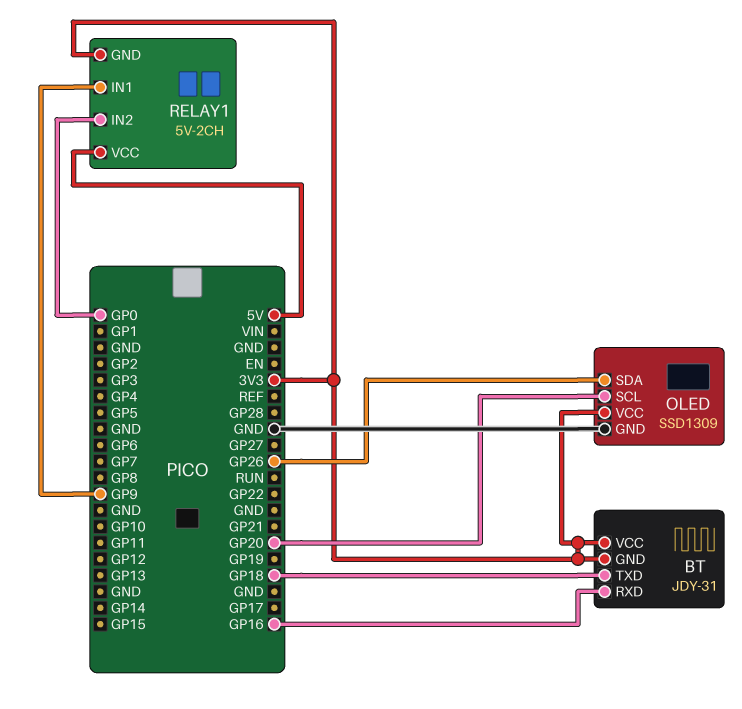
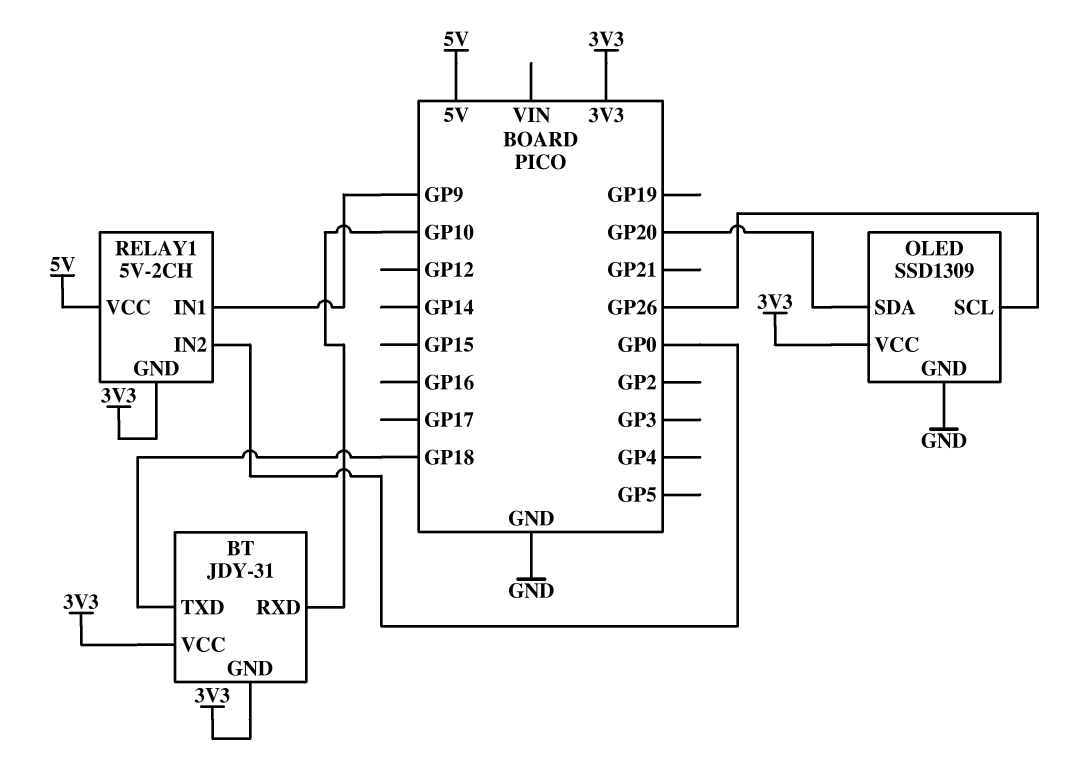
BT pin RXD: GP16 -> GP10
OLED pin SCL: GP20 -> GP26
OLED pin SDA: GP26 -> GP20

